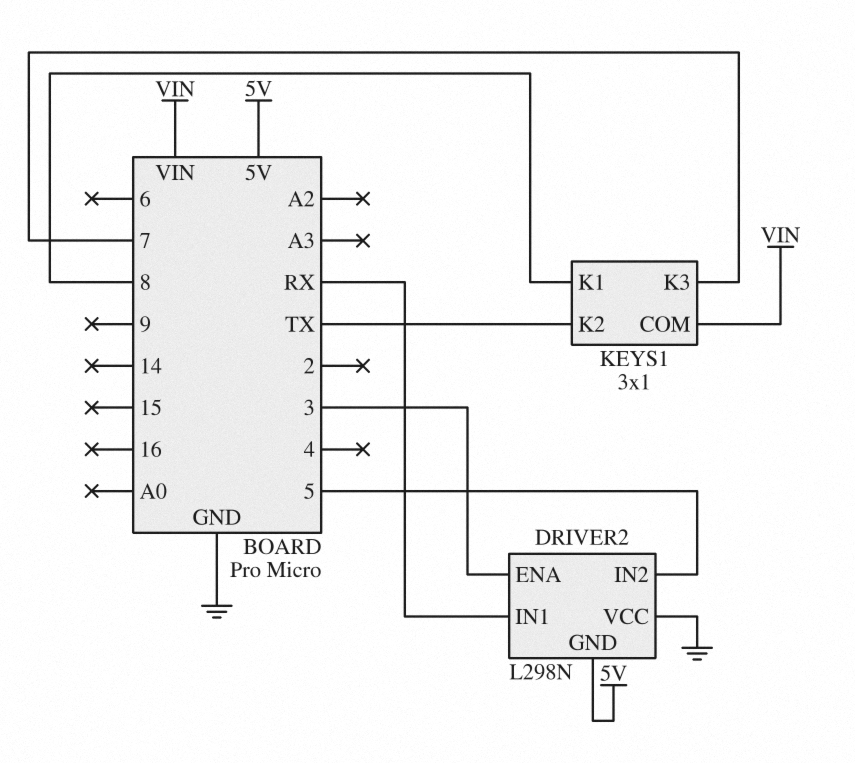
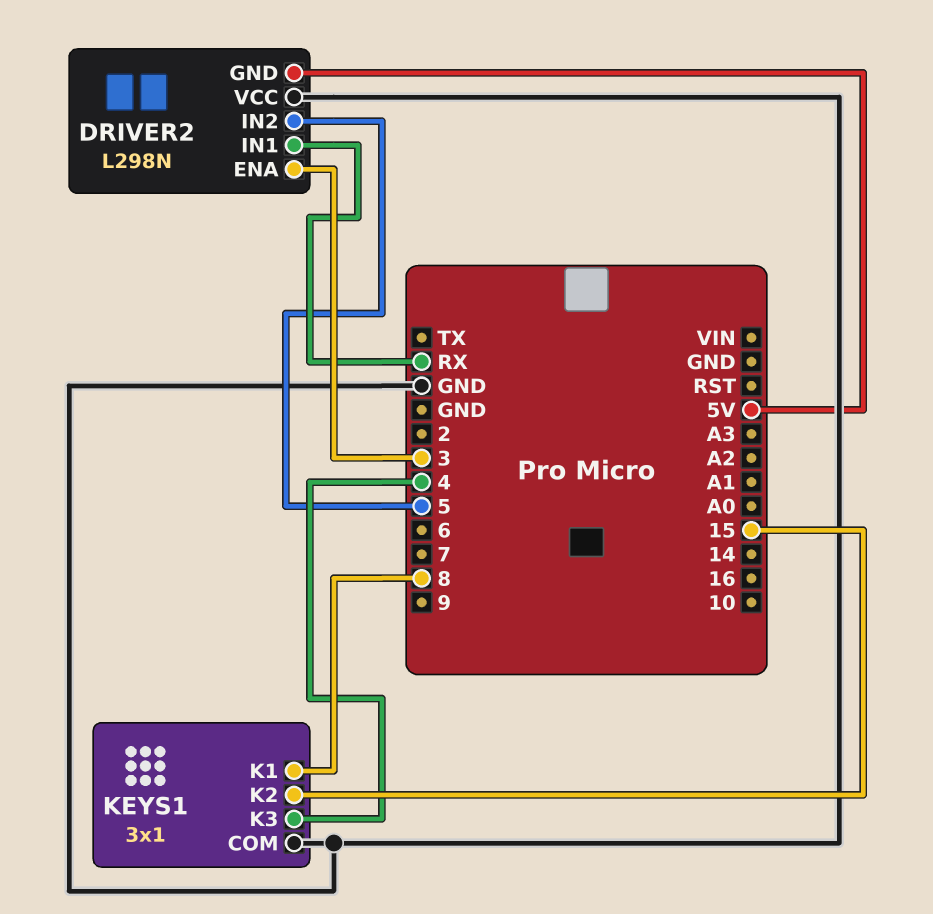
KEYS1 pin COM: VIN -> GND
KEYS1 pin K2: TX -> 15
KEYS1 pin K3: 7 -> 4

